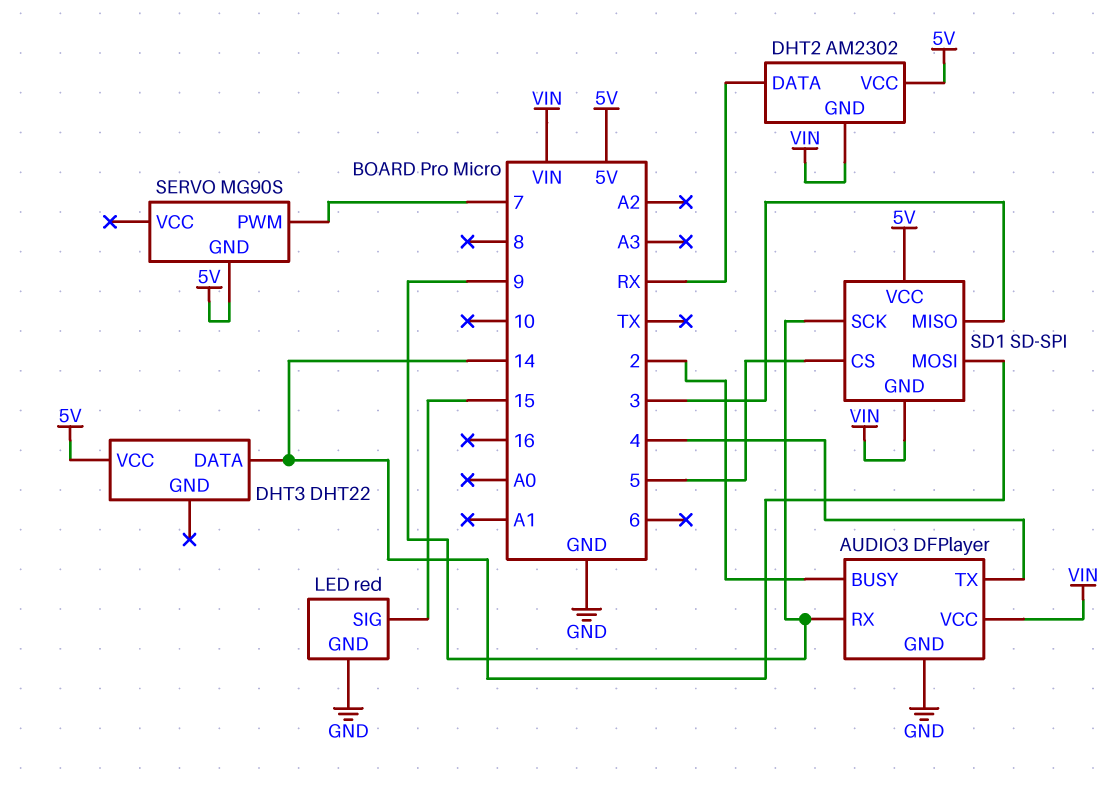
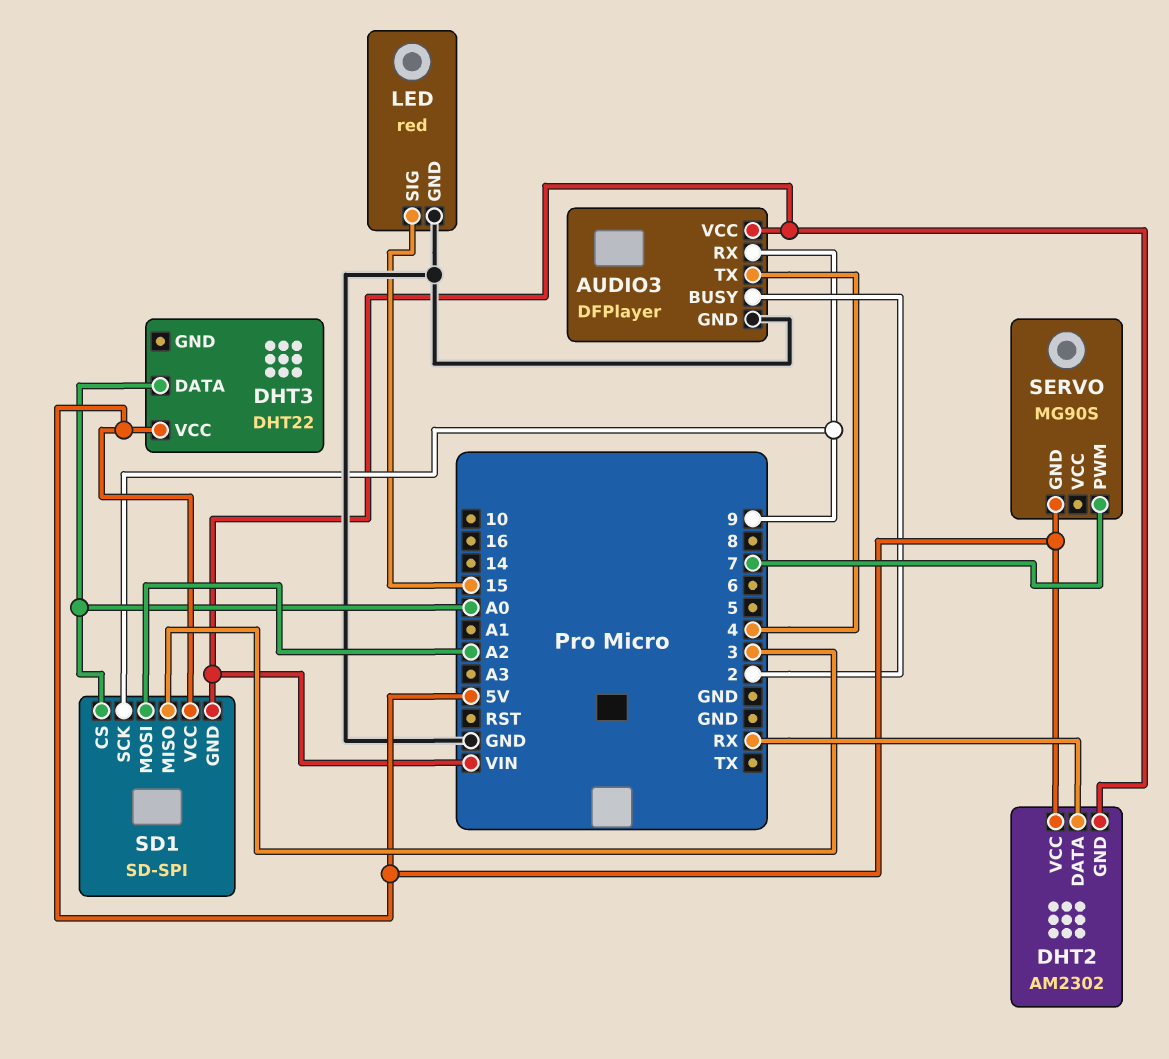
DHT3 pin DATA: 14 -> A0
SD1 pin CS: 5 -> A0
SD1 pin MOSI: 14 -> A2

